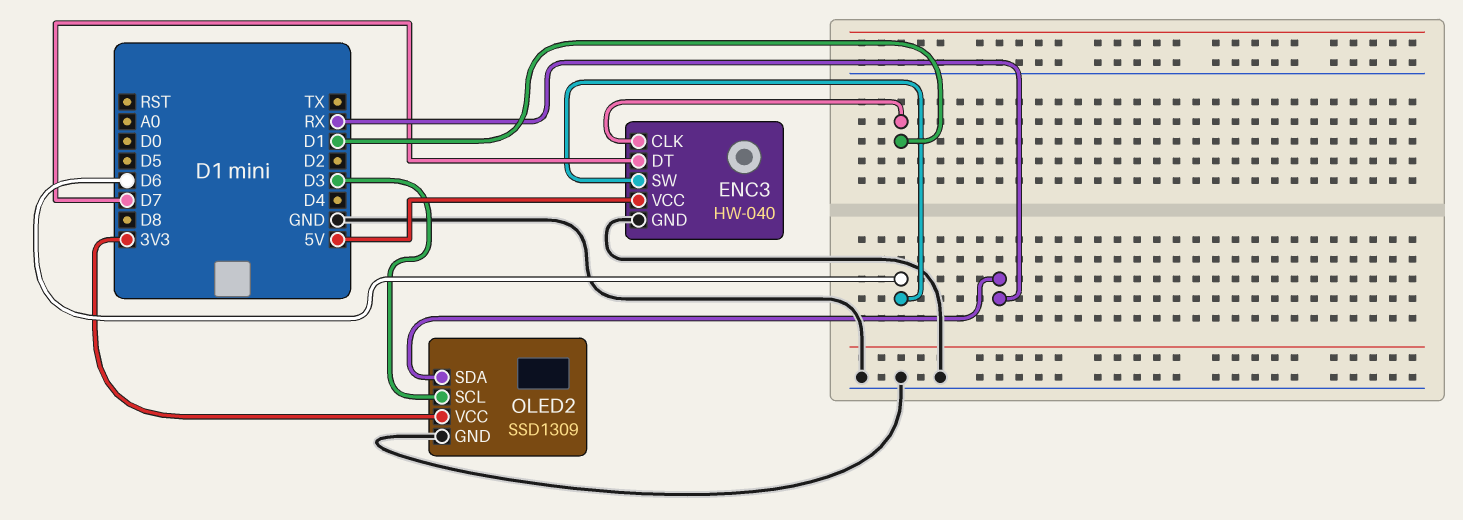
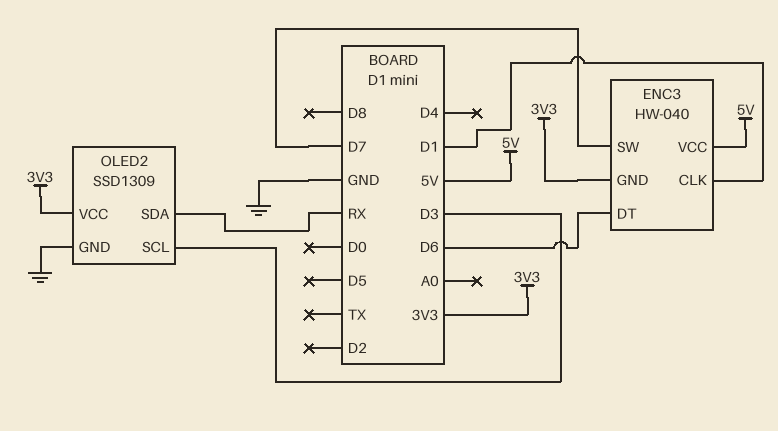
ENC3 pin DT: D7 -> D6
ENC3 pin GND: GND -> 3V3
ENC3 pin SW: D6 -> D7

